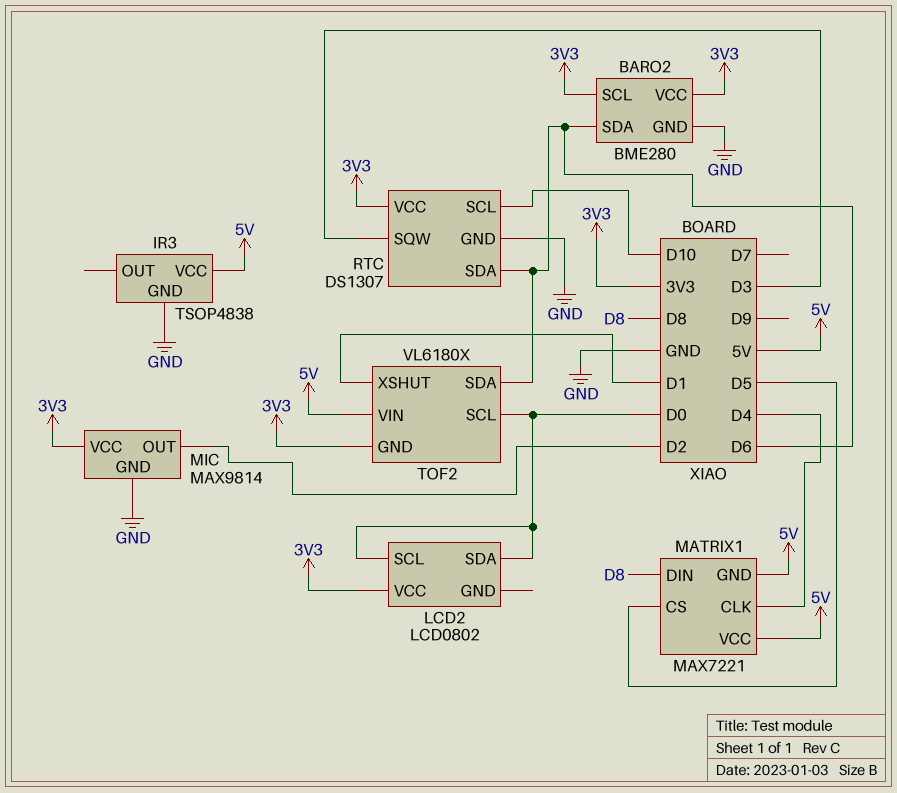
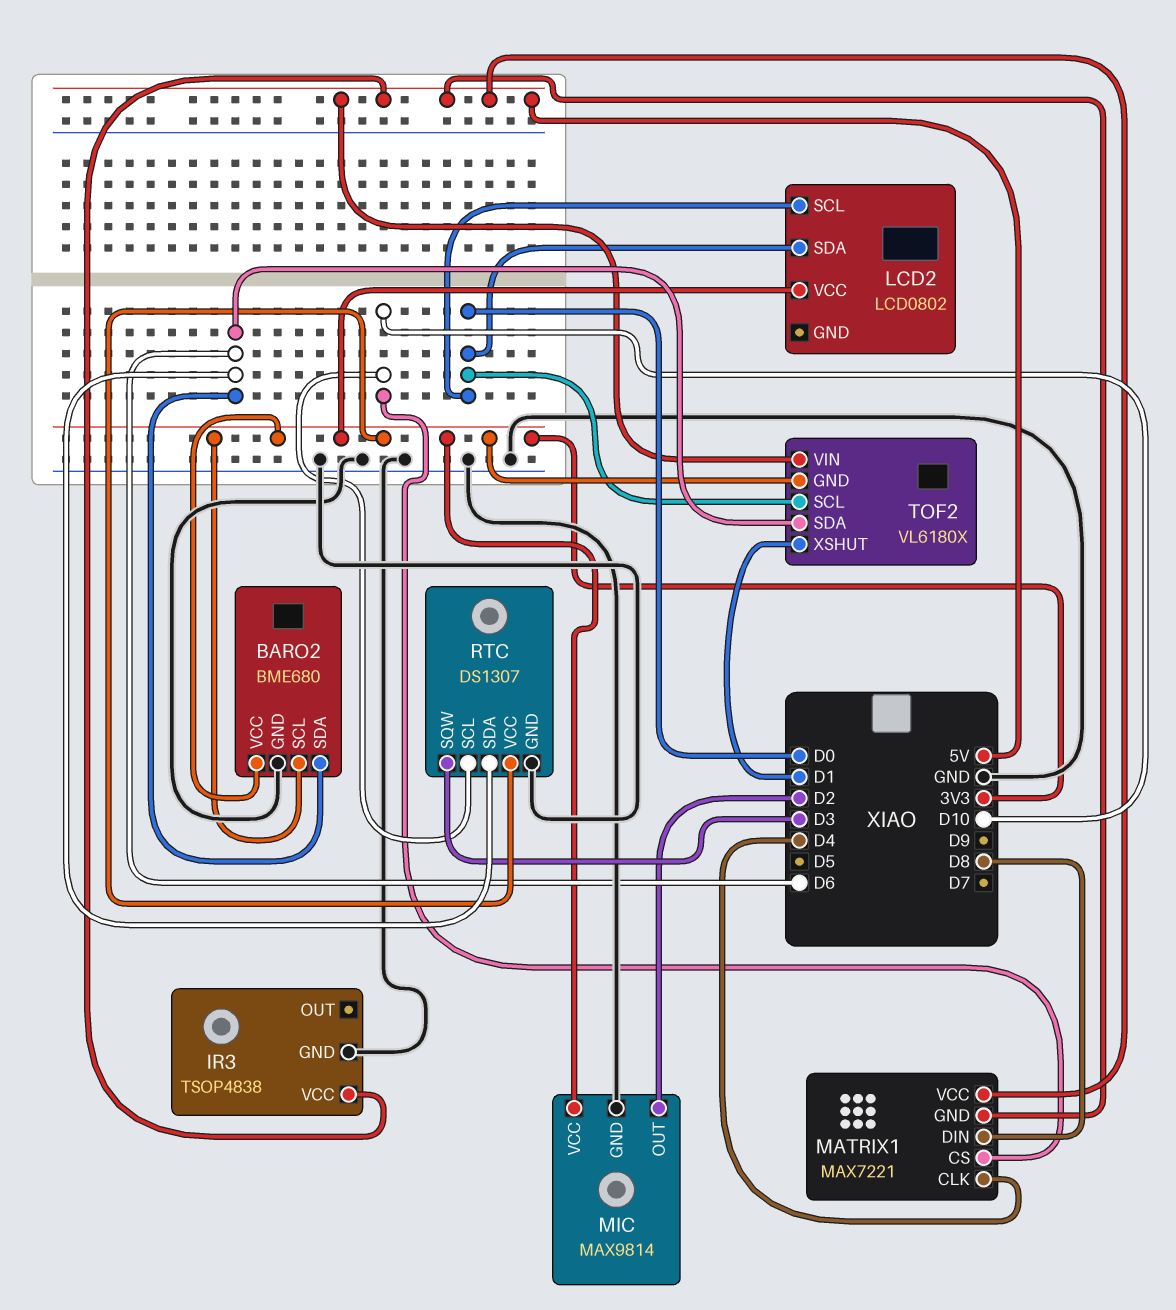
BARO2: BME280 -> BME680
MATRIX1 pin CS: D5 -> D10

